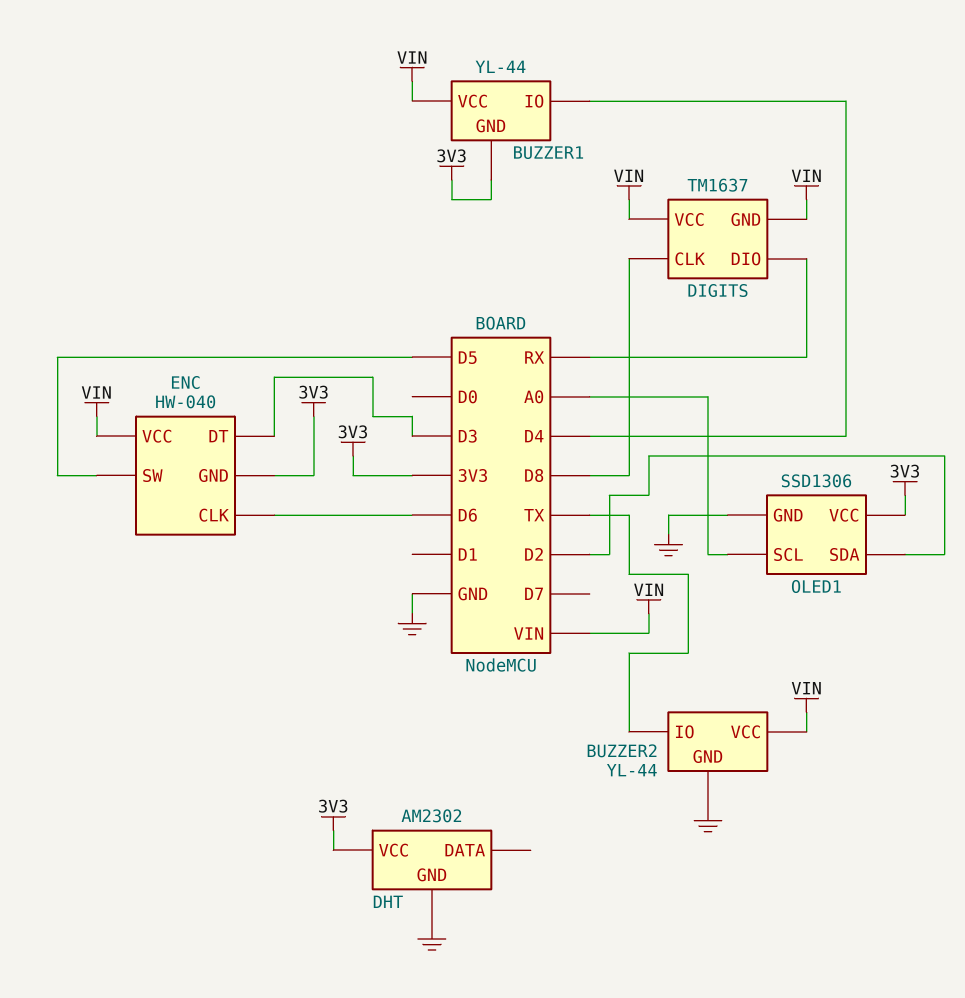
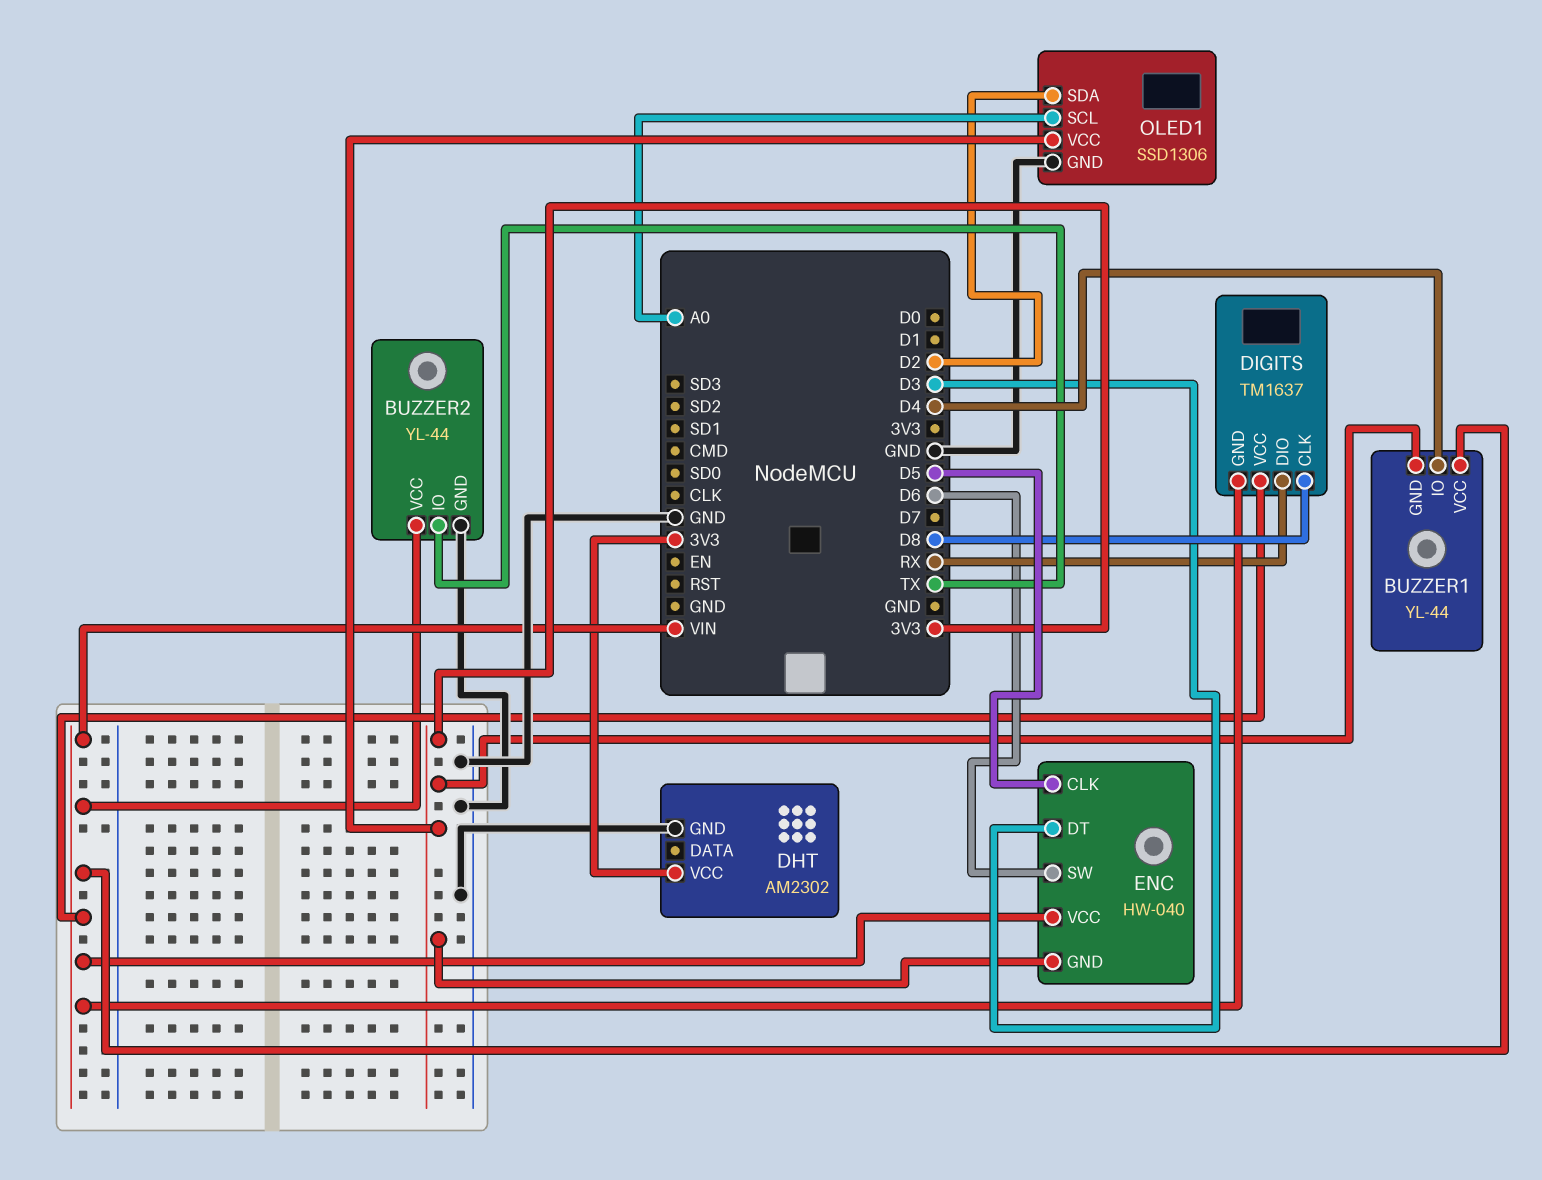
ENC pin CLK: D6 -> D5
ENC pin SW: D5 -> D6

